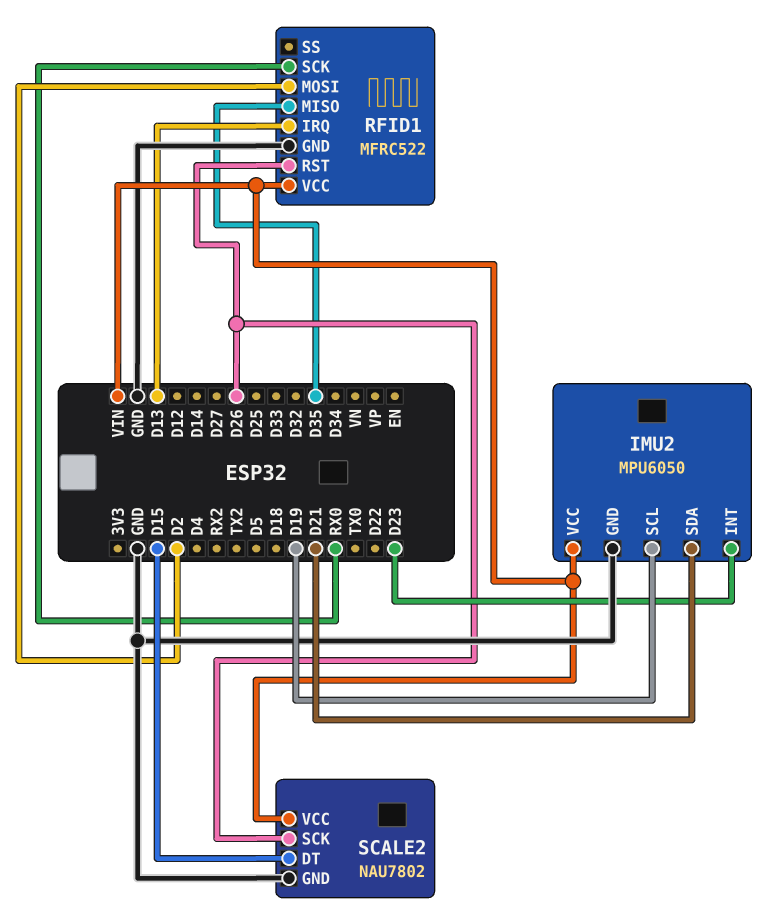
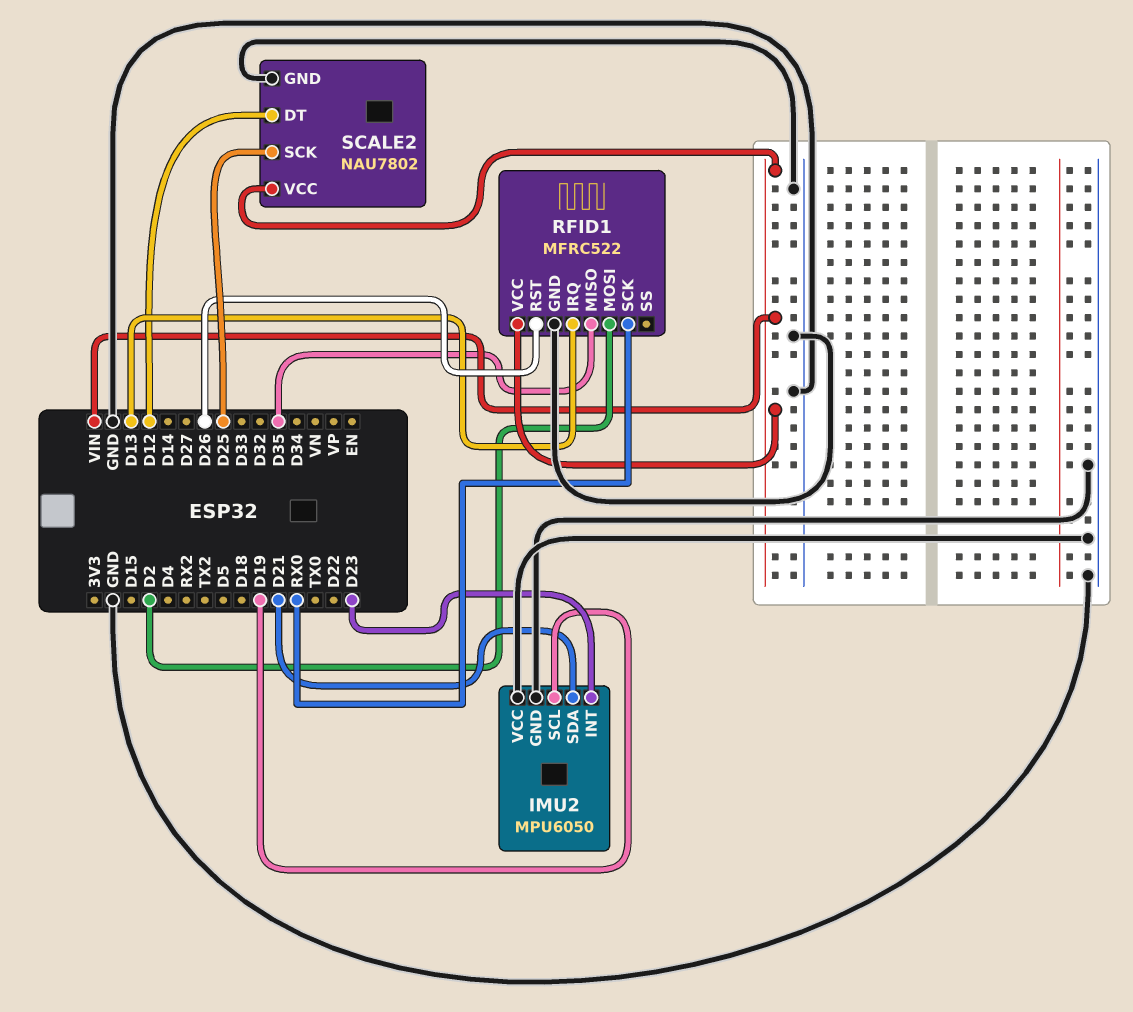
IMU2 pin VCC: VIN -> GND
SCALE2 pin DT: D15 -> D12
SCALE2 pin SCK: D26 -> D25

